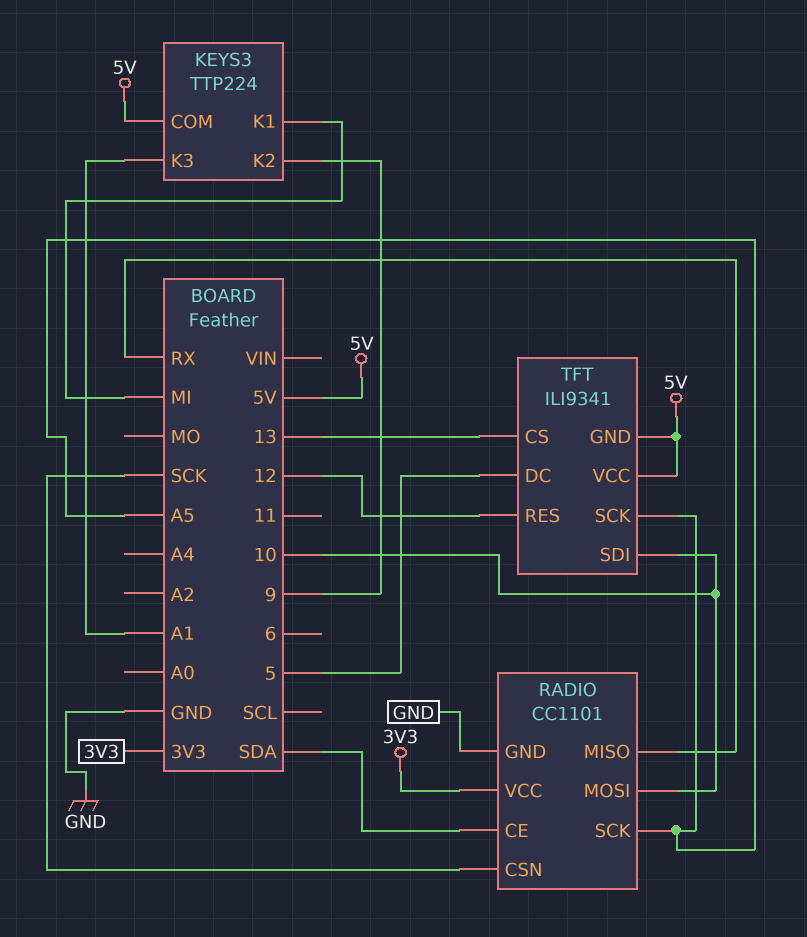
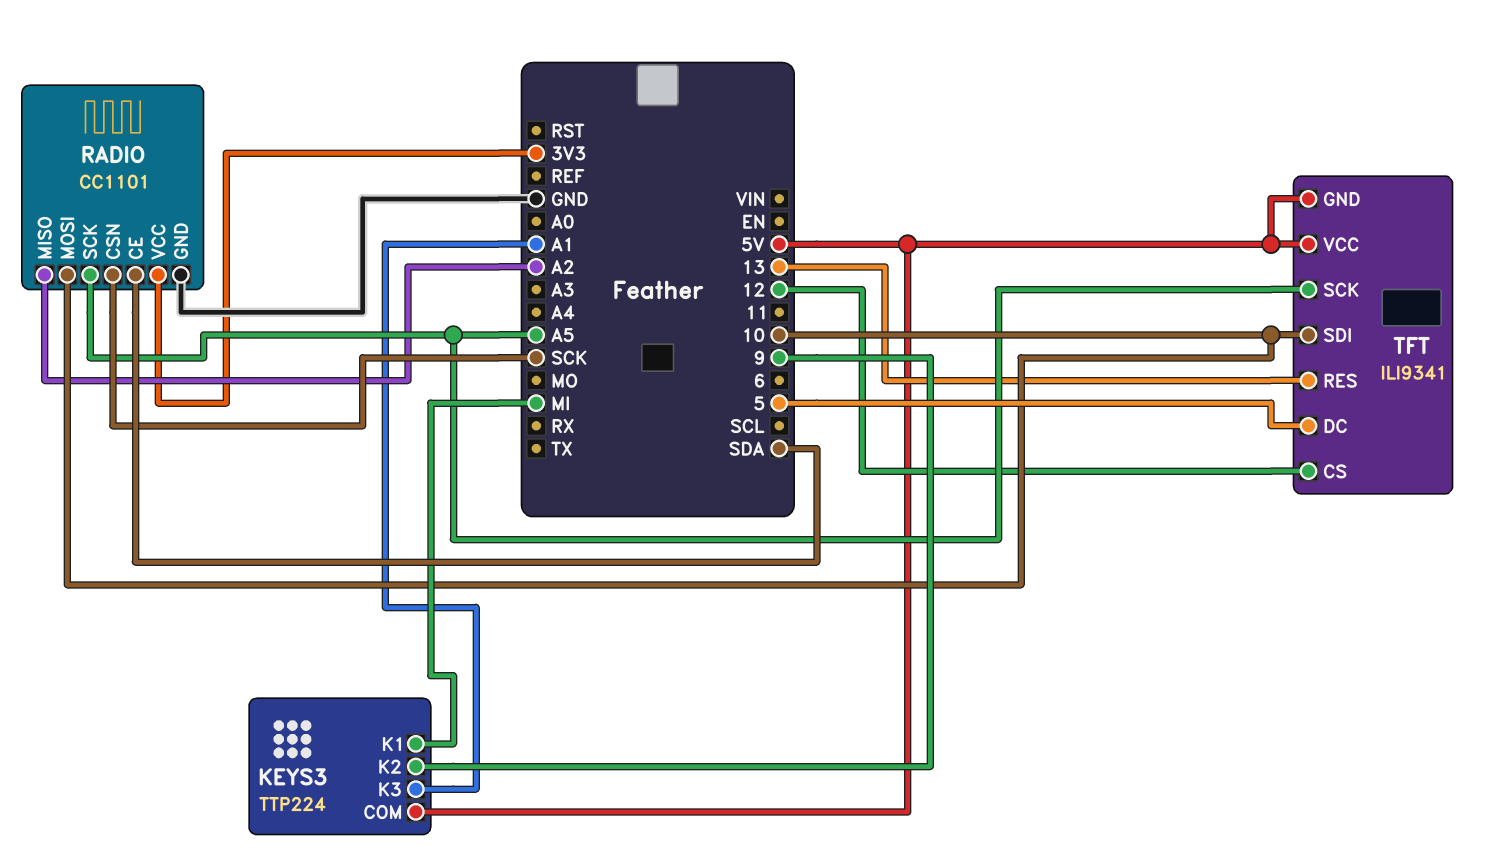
RADIO pin MISO: RX -> A2
TFT pin CS: 13 -> 12
TFT pin RES: 12 -> 13

